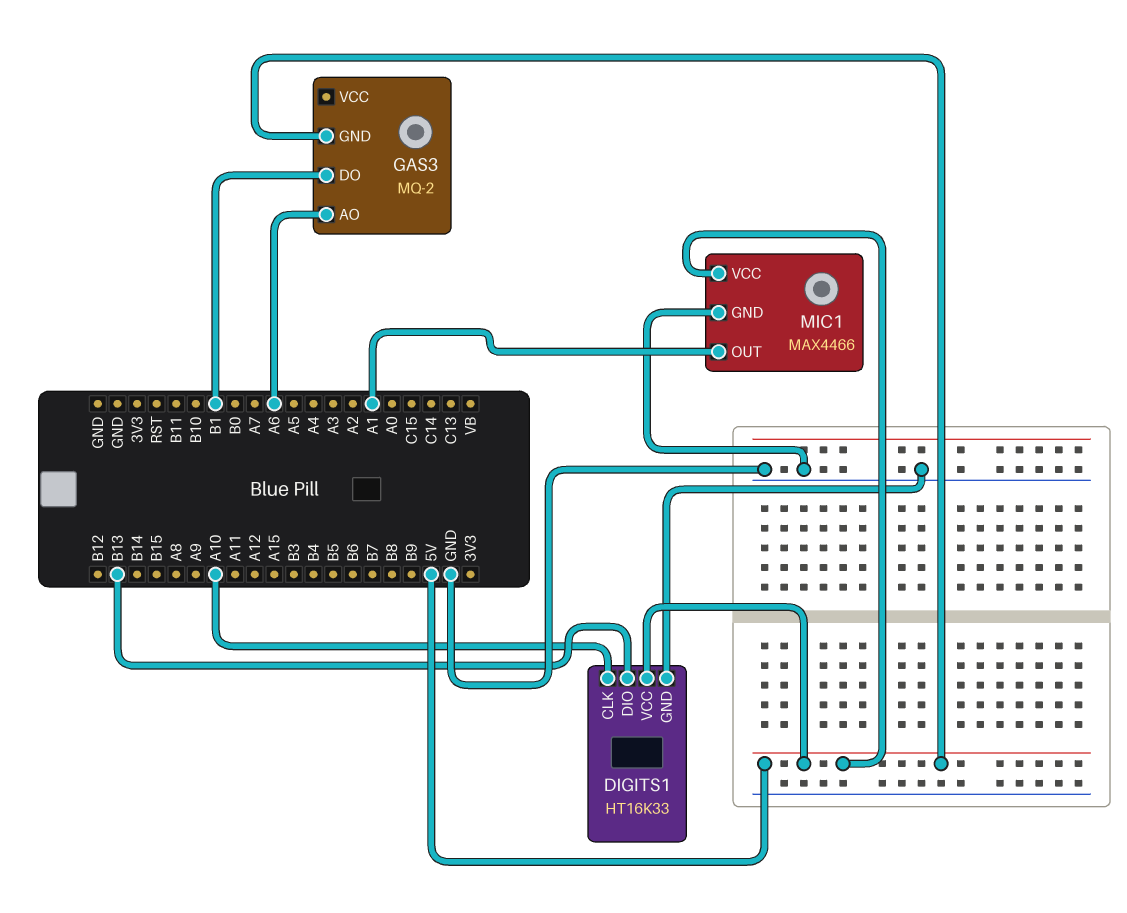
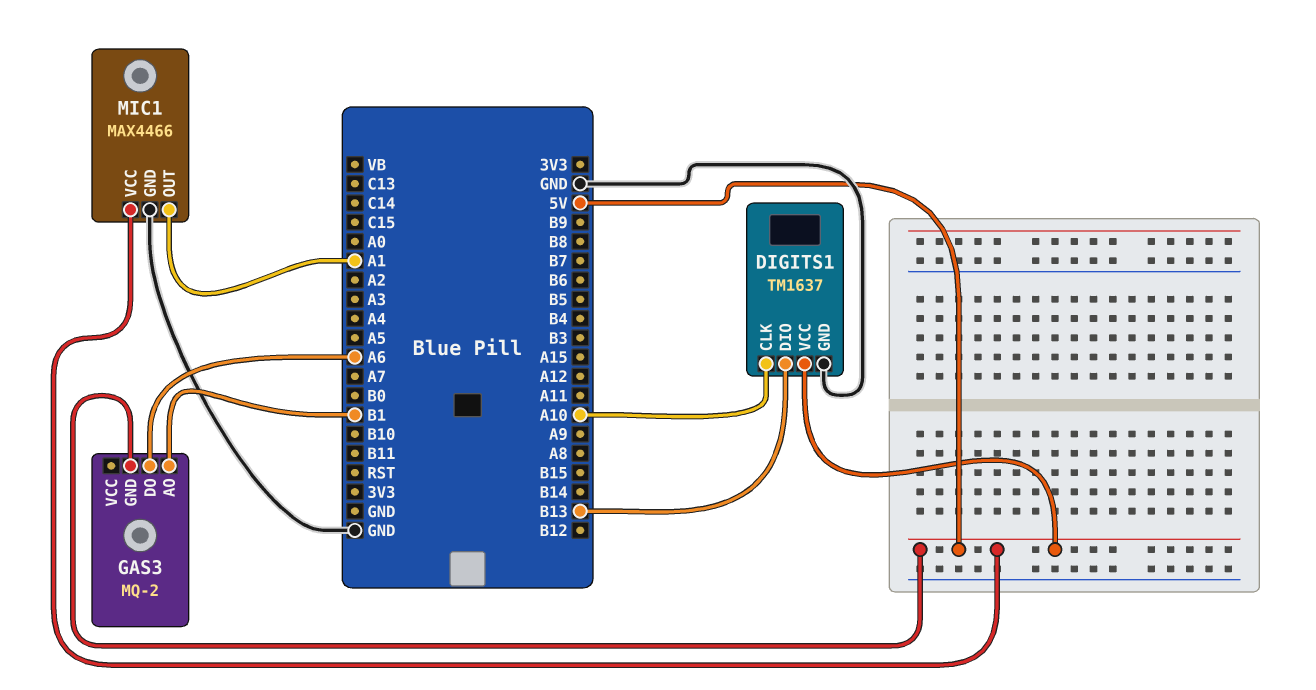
DIGITS1: HT16K33 -> TM1637
GAS3 pin AO: A6 -> B1
GAS3 pin DO: B1 -> A6

